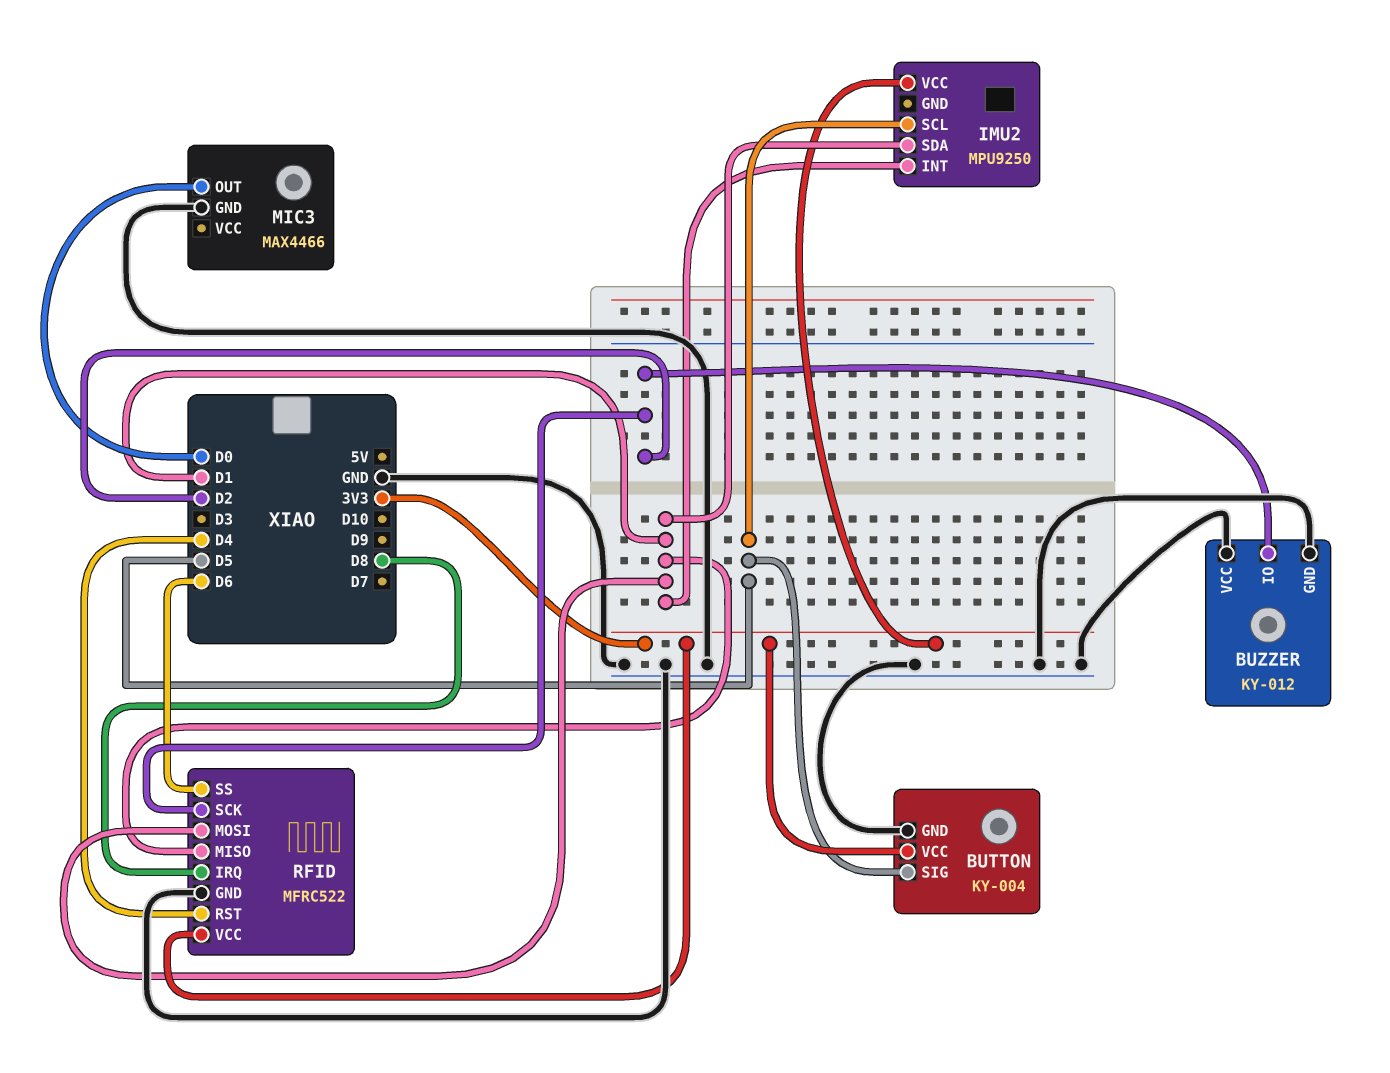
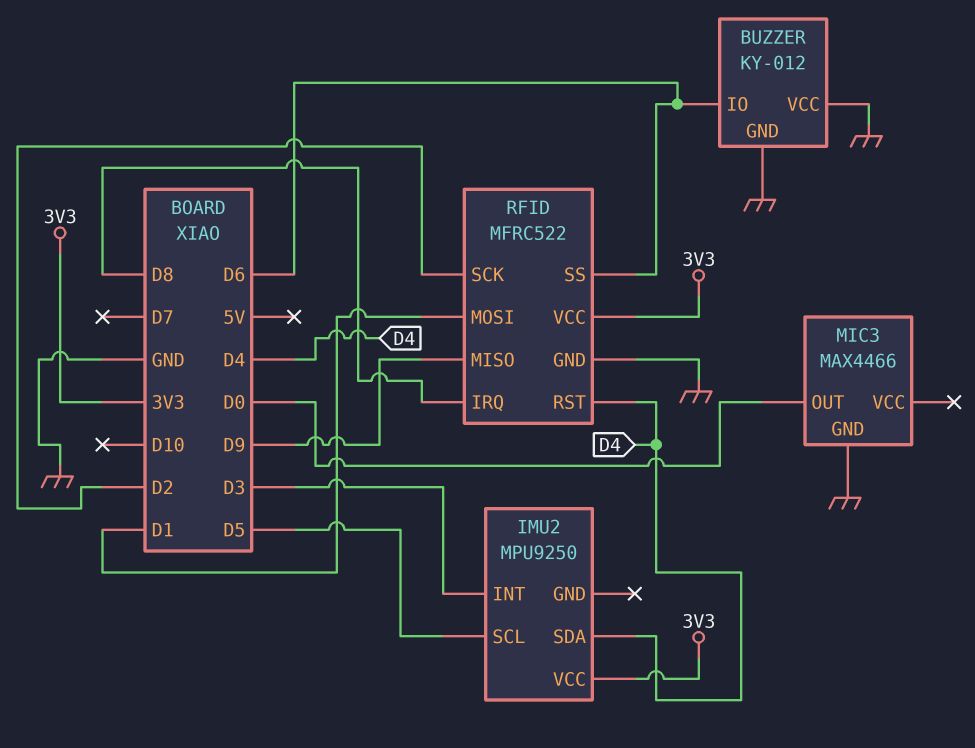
BUTTON: KY-004 -> none
BUTTON pin GND: GND -> none
BUTTON pin SIG: D5 -> none
BUTTON pin VCC: 3V3 -> none
BUZZER pin IO: D2 -> D6
IMU2 pin INT: D1 -> D3
IMU2 pin SDA: D1 -> D4
RFID pin MISO: D1 -> D9

